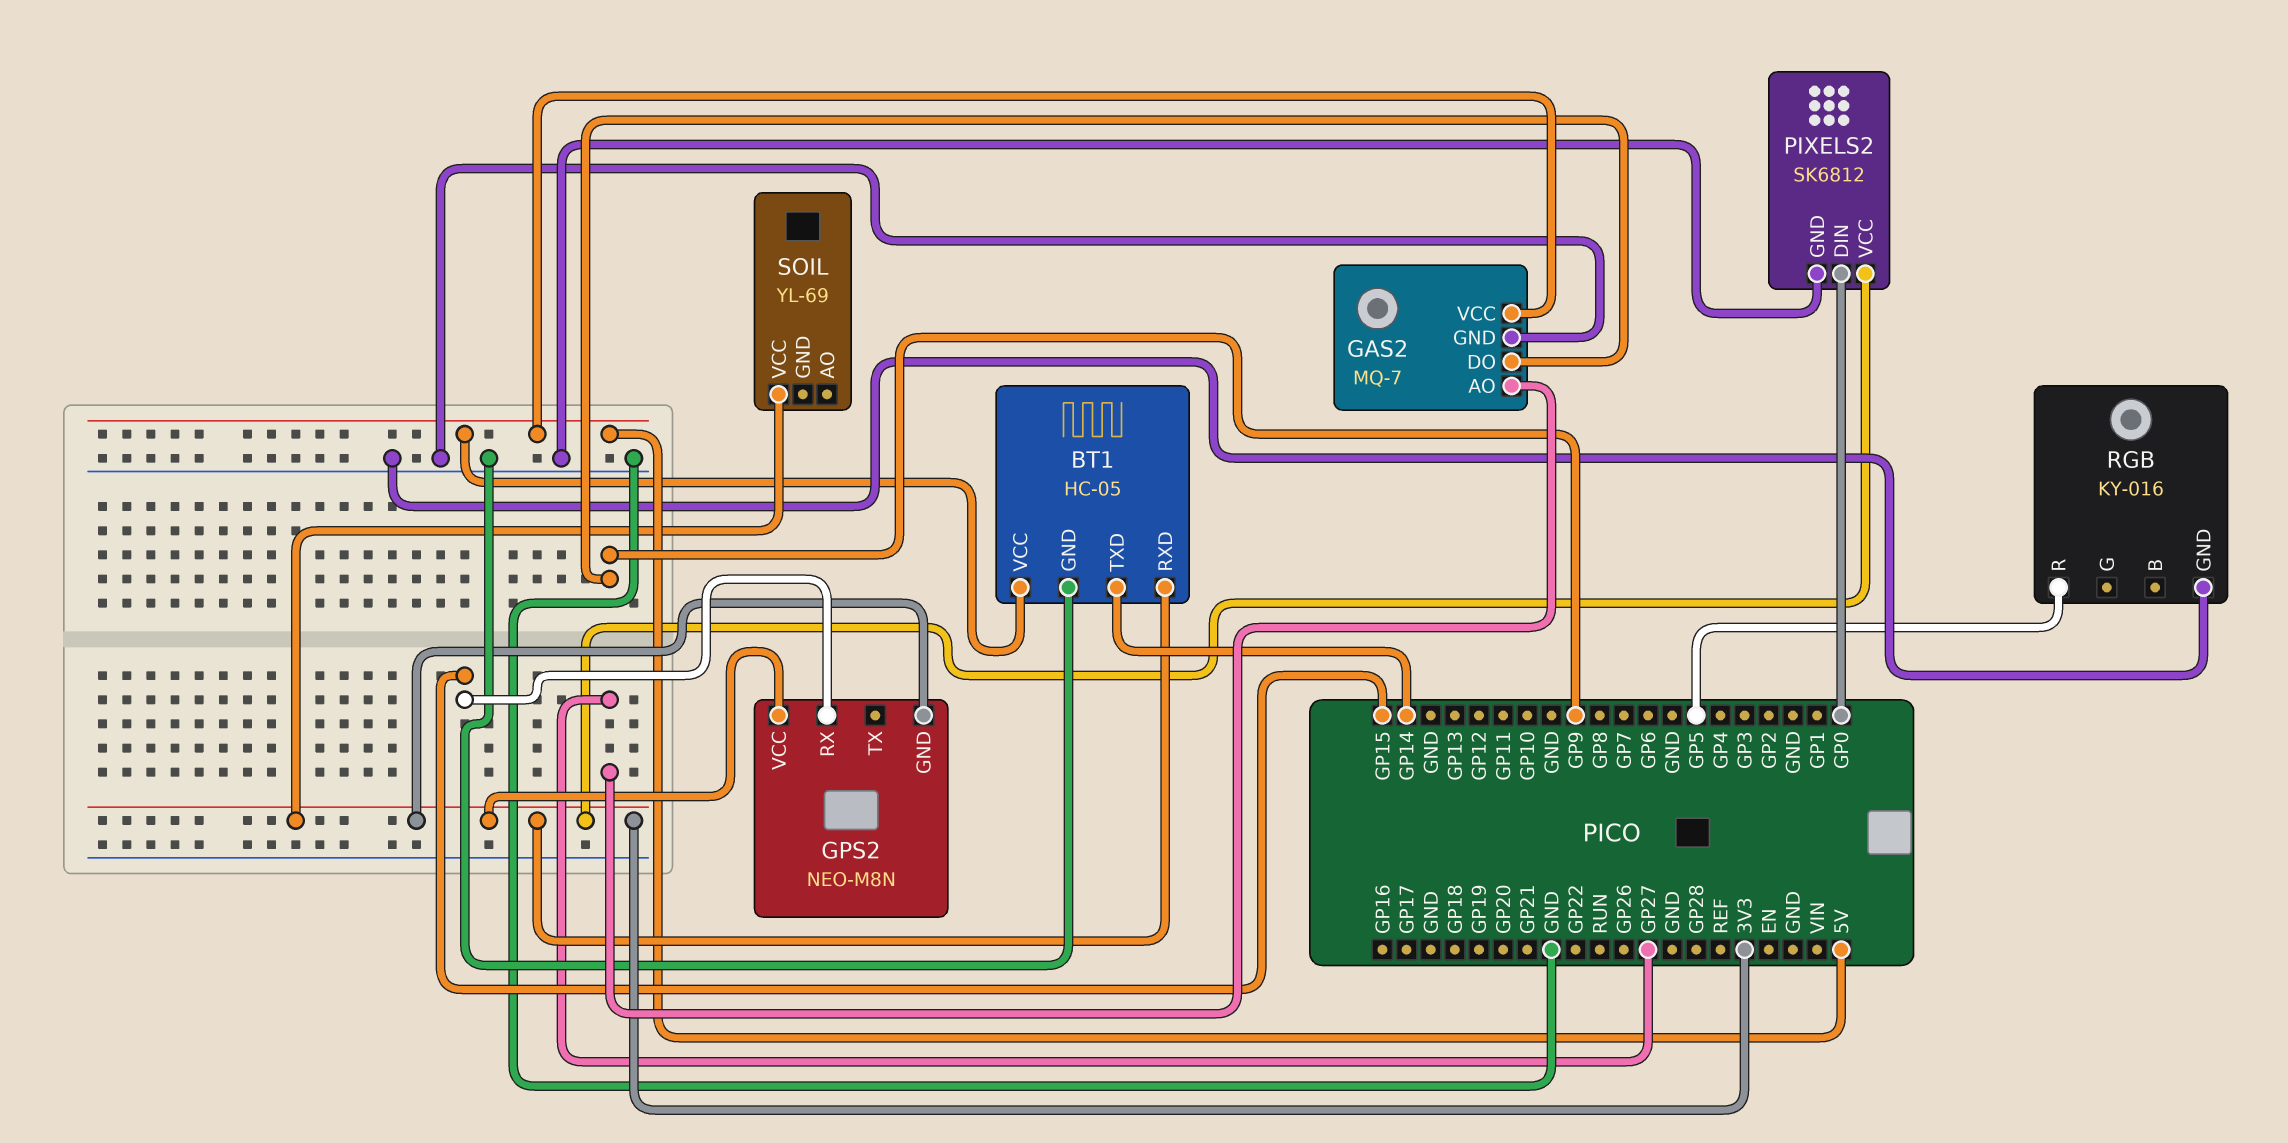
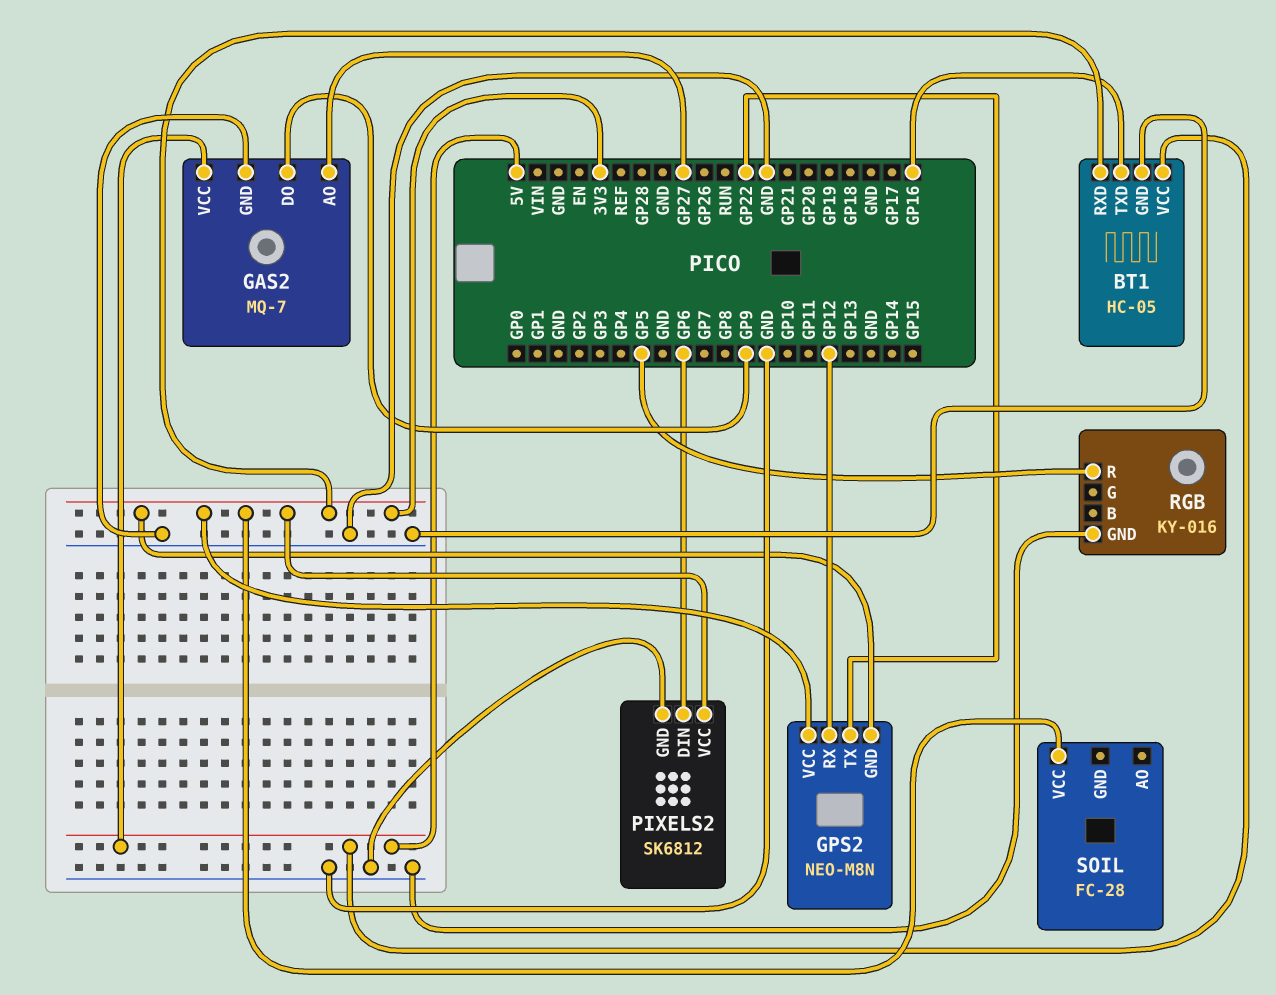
BT1 pin TXD: GP14 -> GP16
GPS2 pin RX: GP15 -> GP12
GPS2 pin TX: none -> GP22
PIXELS2 pin DIN: GP0 -> GP6
SOIL: YL-69 -> FC-28

